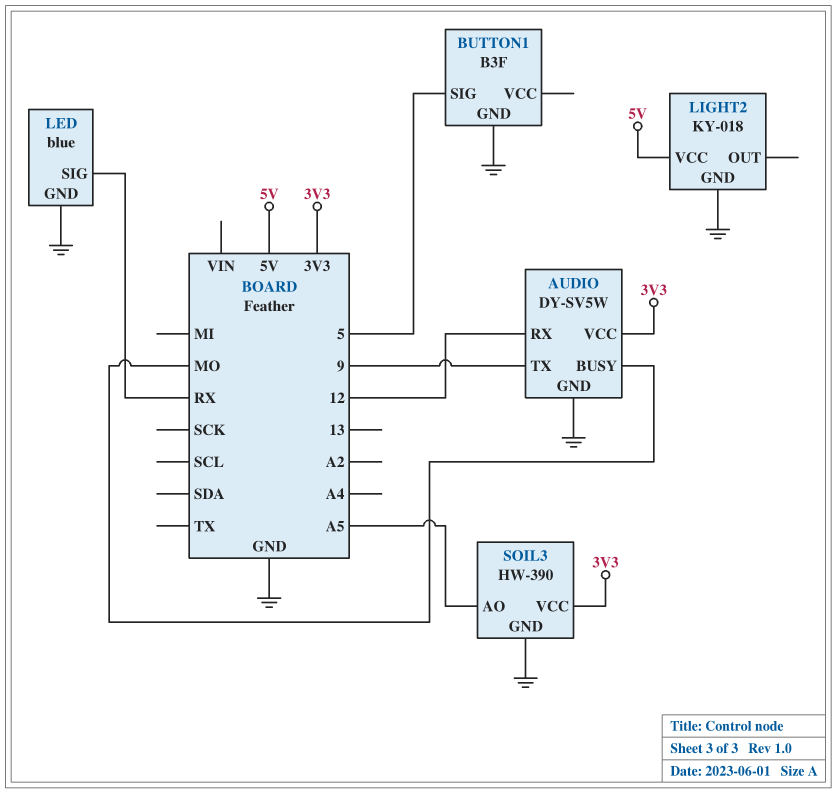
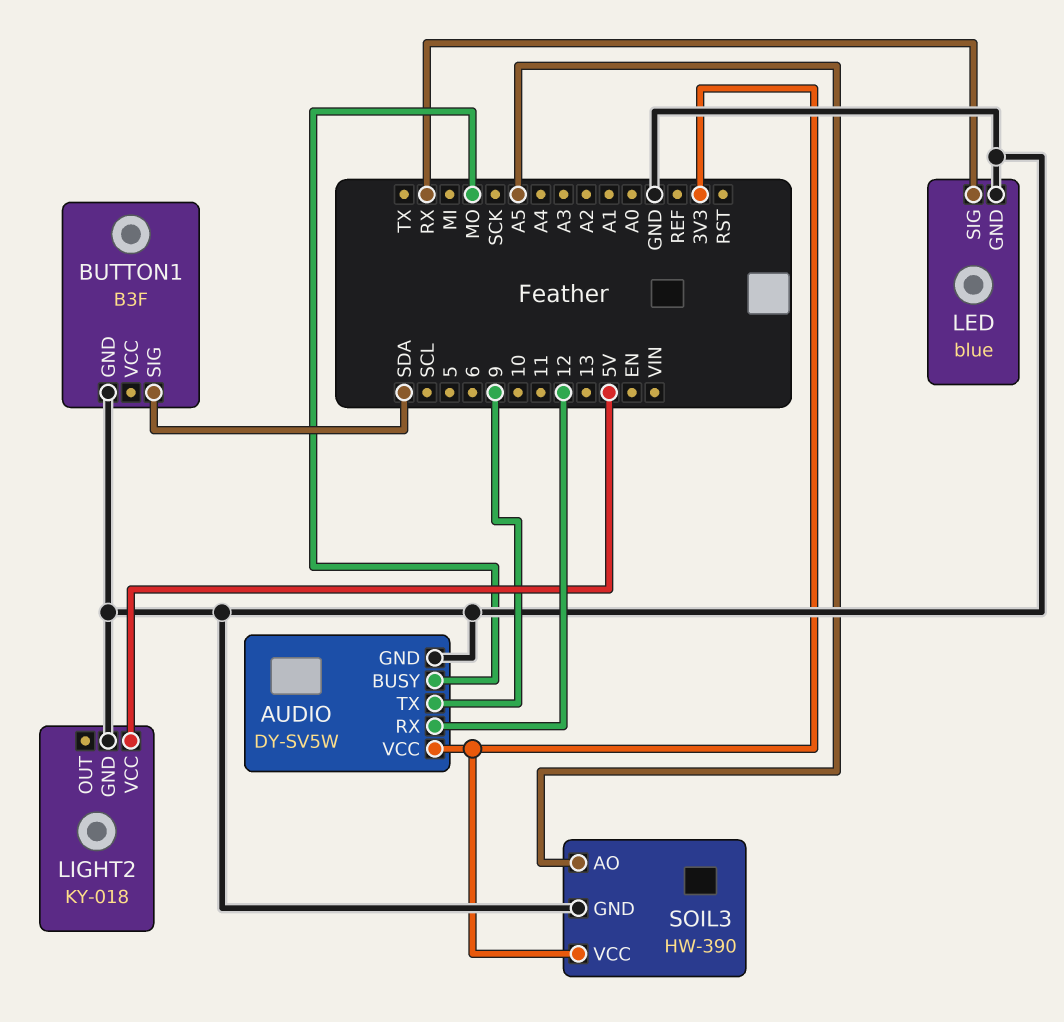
BUTTON1 pin SIG: 5 -> SDA

